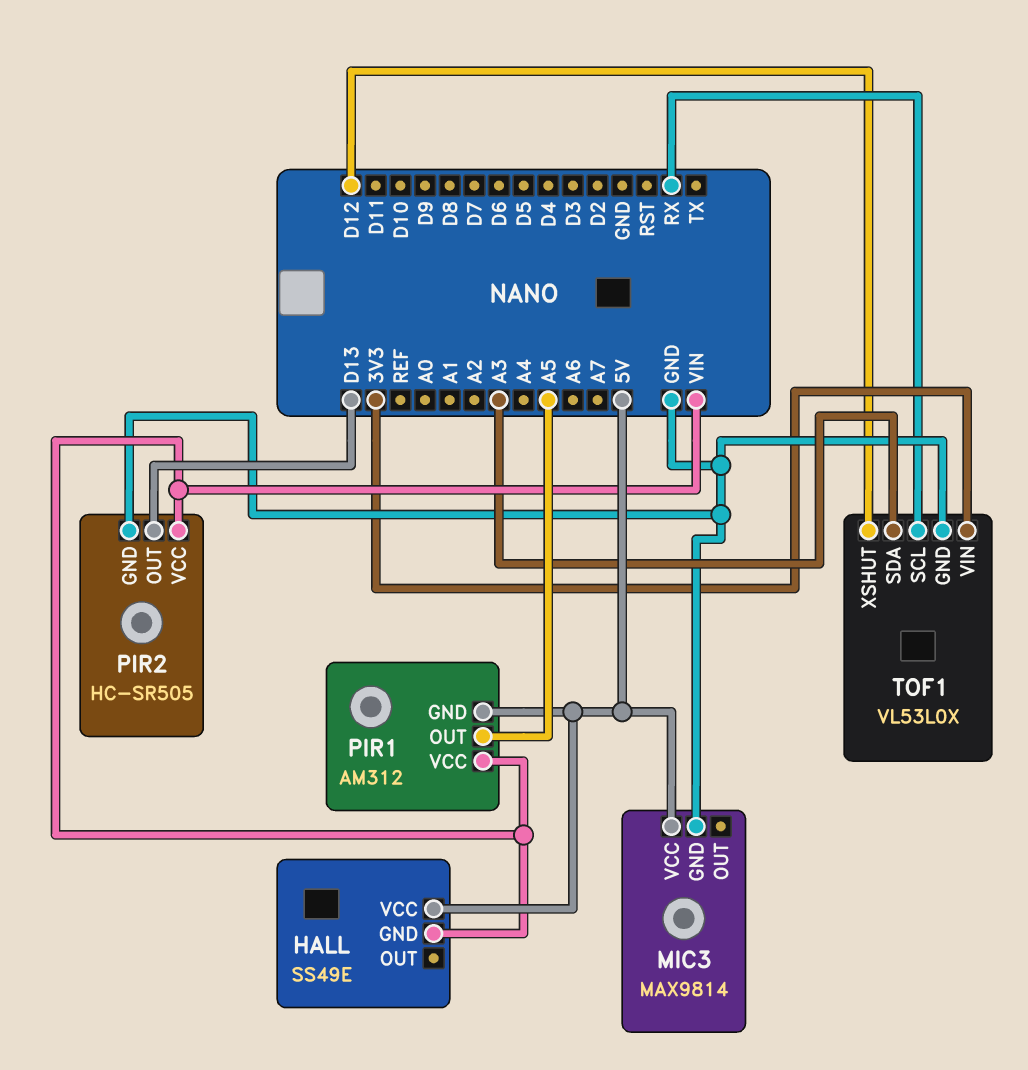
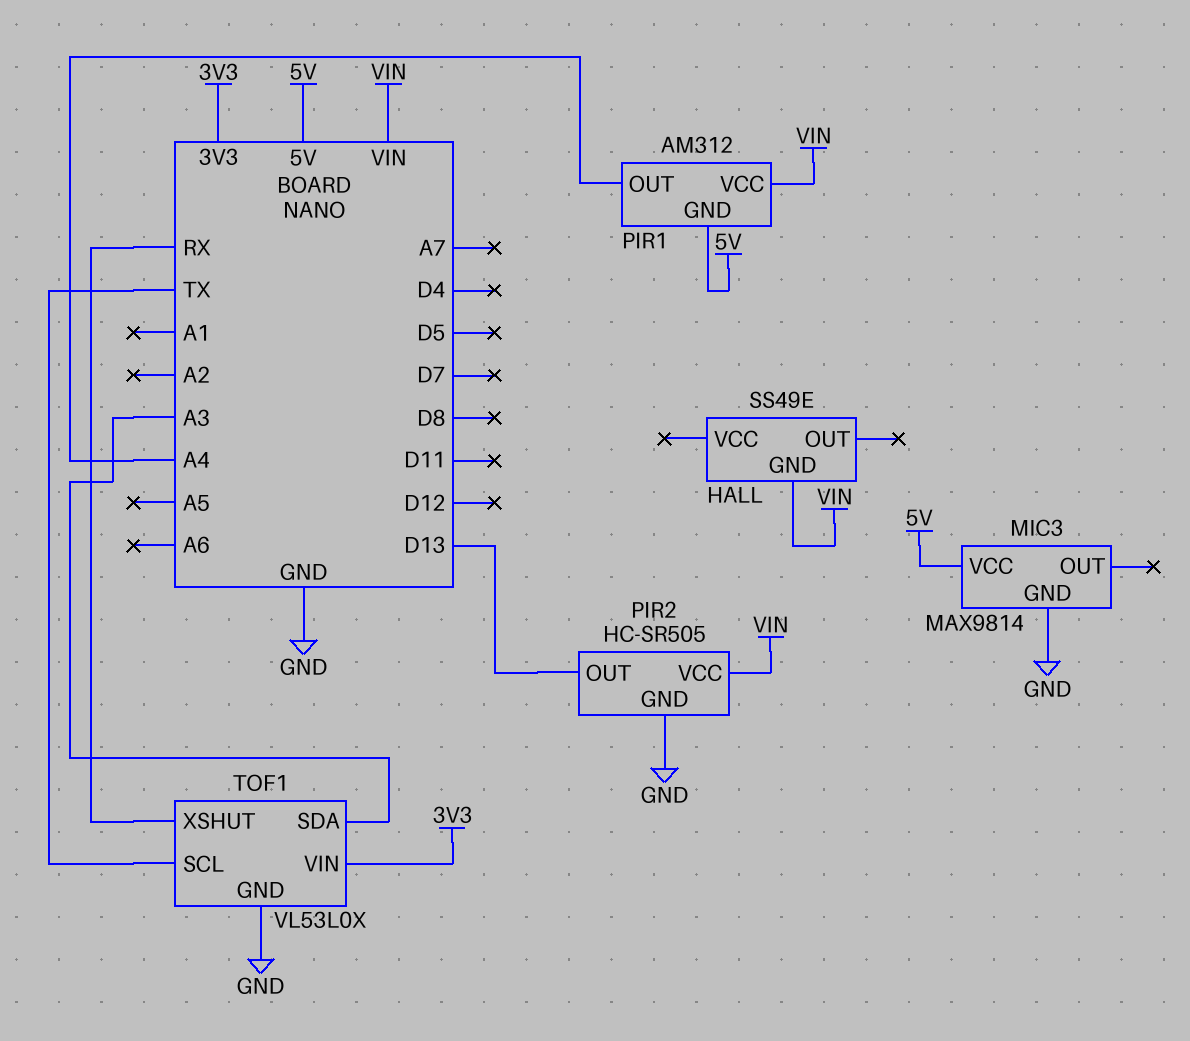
HALL pin VCC: 5V -> none
PIR1 pin OUT: A5 -> A4
TOF1 pin SCL: RX -> TX
TOF1 pin XSHUT: D12 -> RX

